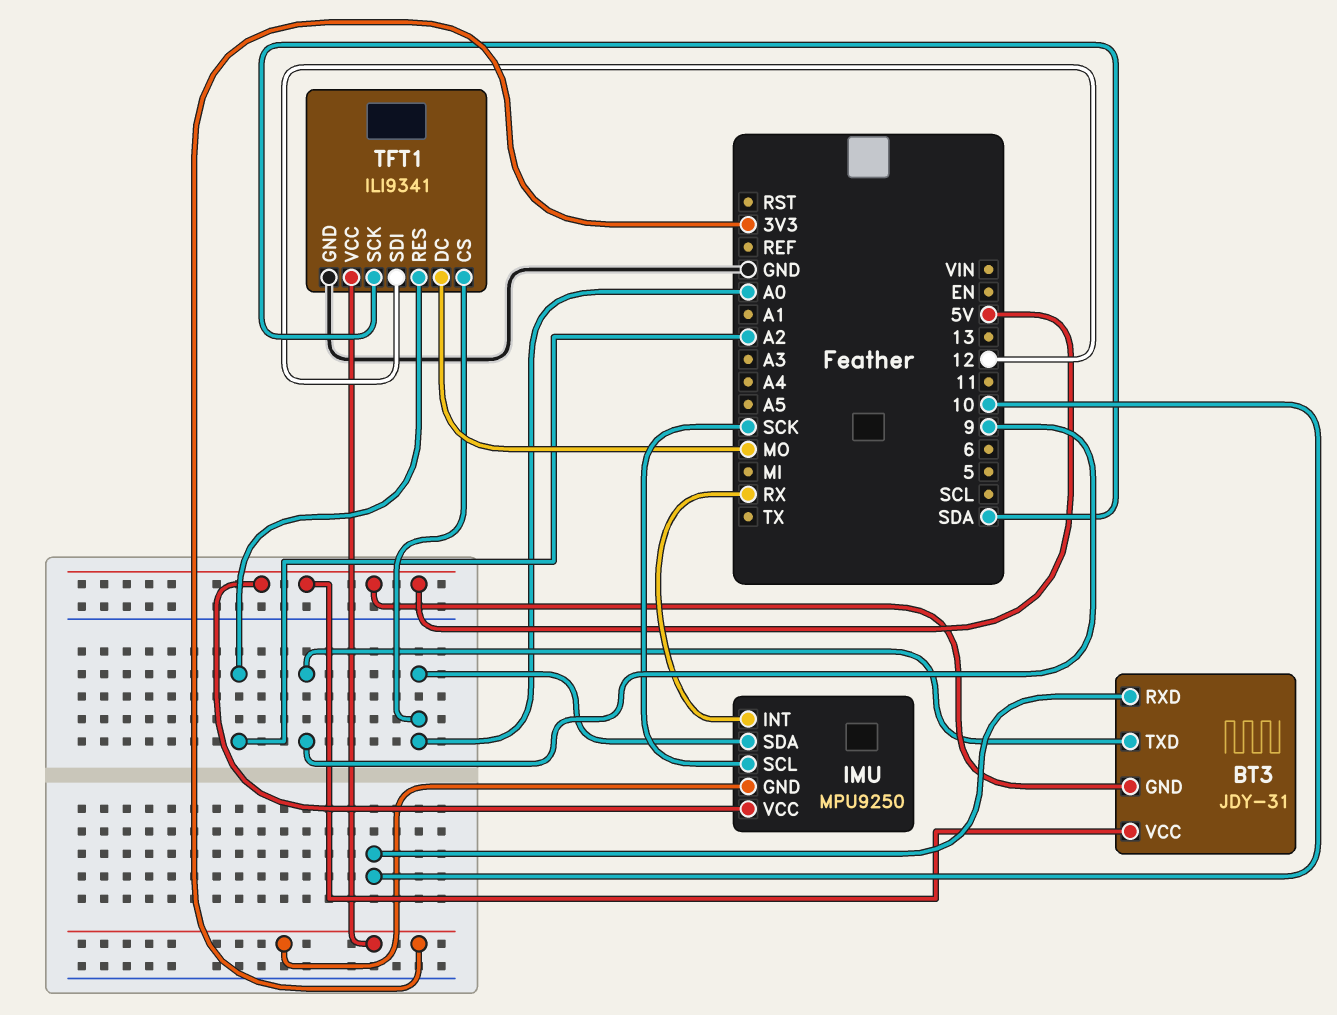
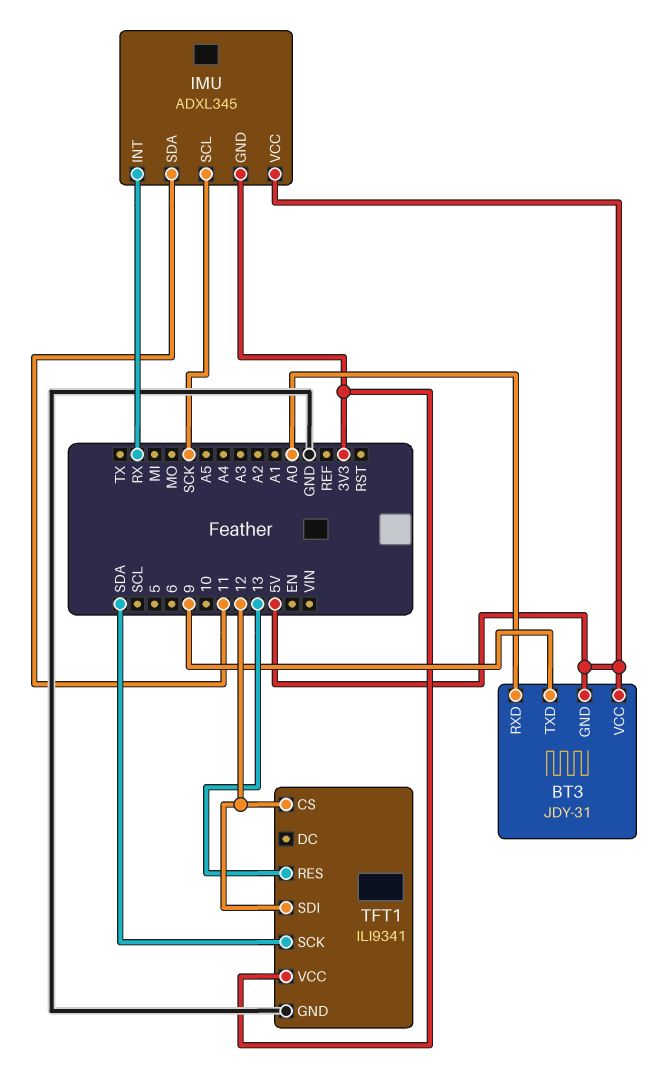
BT3 pin RXD: 10 -> A0
IMU: MPU9250 -> ADXL345
IMU pin SDA: A0 -> 11
TFT1 pin CS: A0 -> 12
TFT1 pin DC: MO -> none
TFT1 pin RES: A2 -> 13

